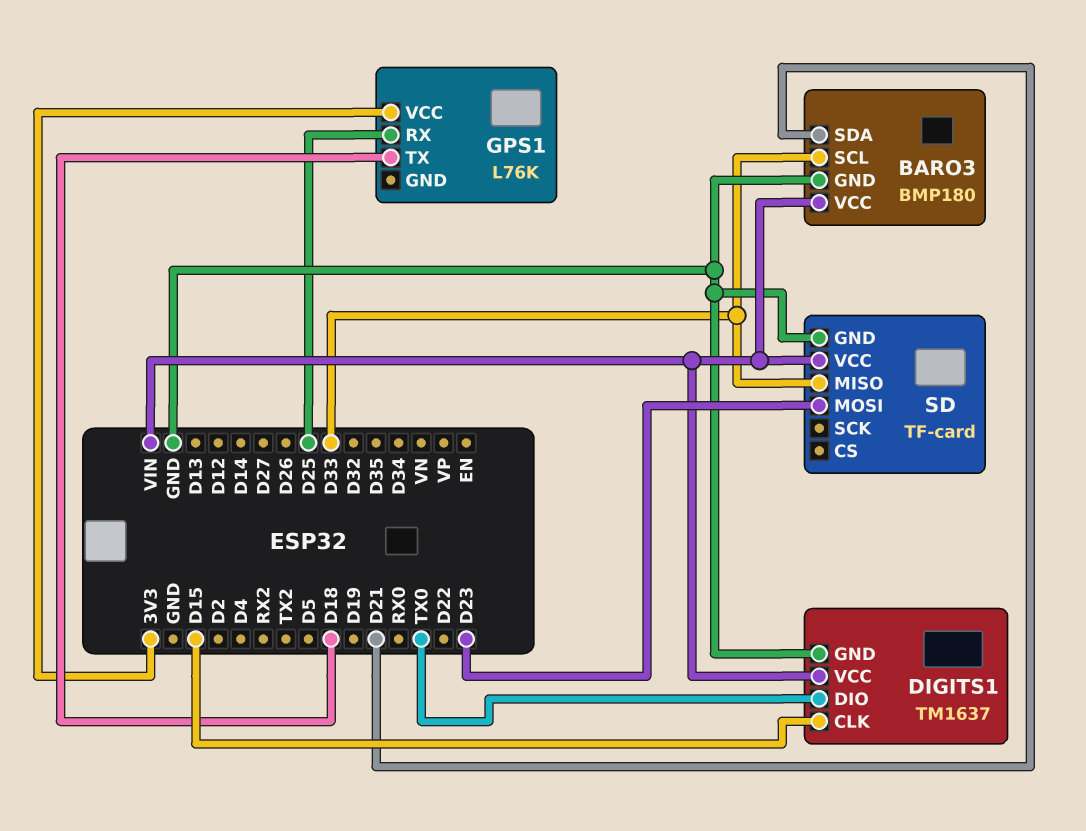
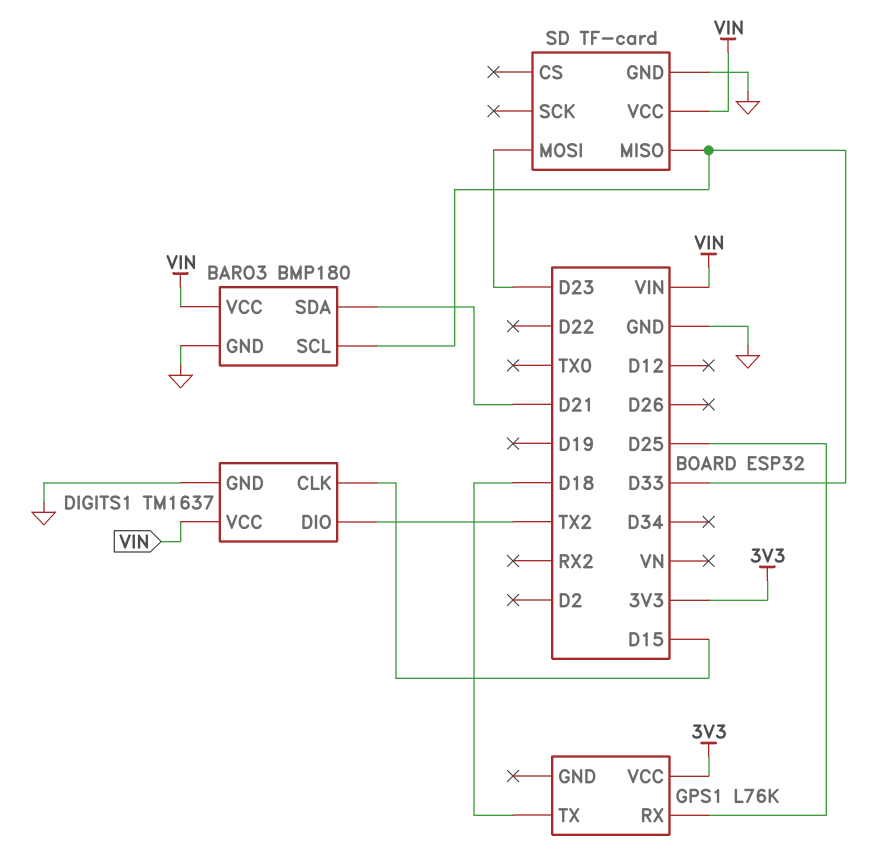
DIGITS1 pin DIO: TX0 -> TX2

